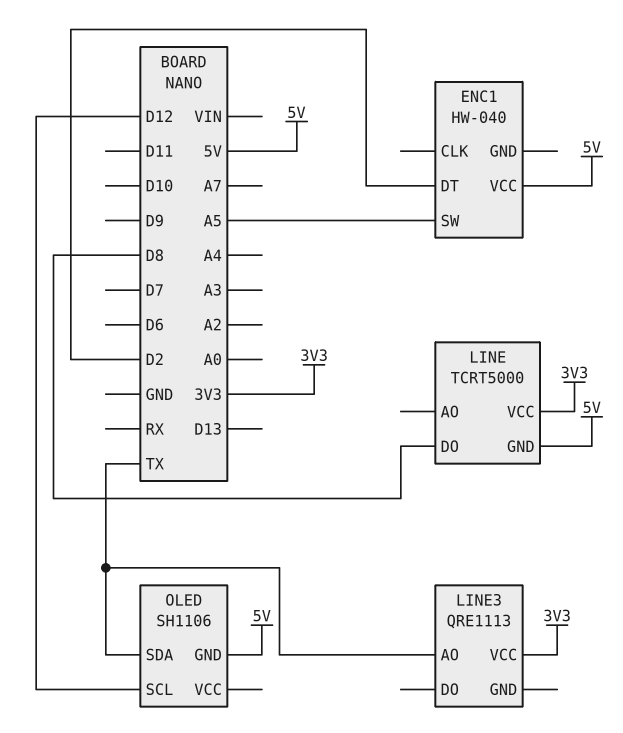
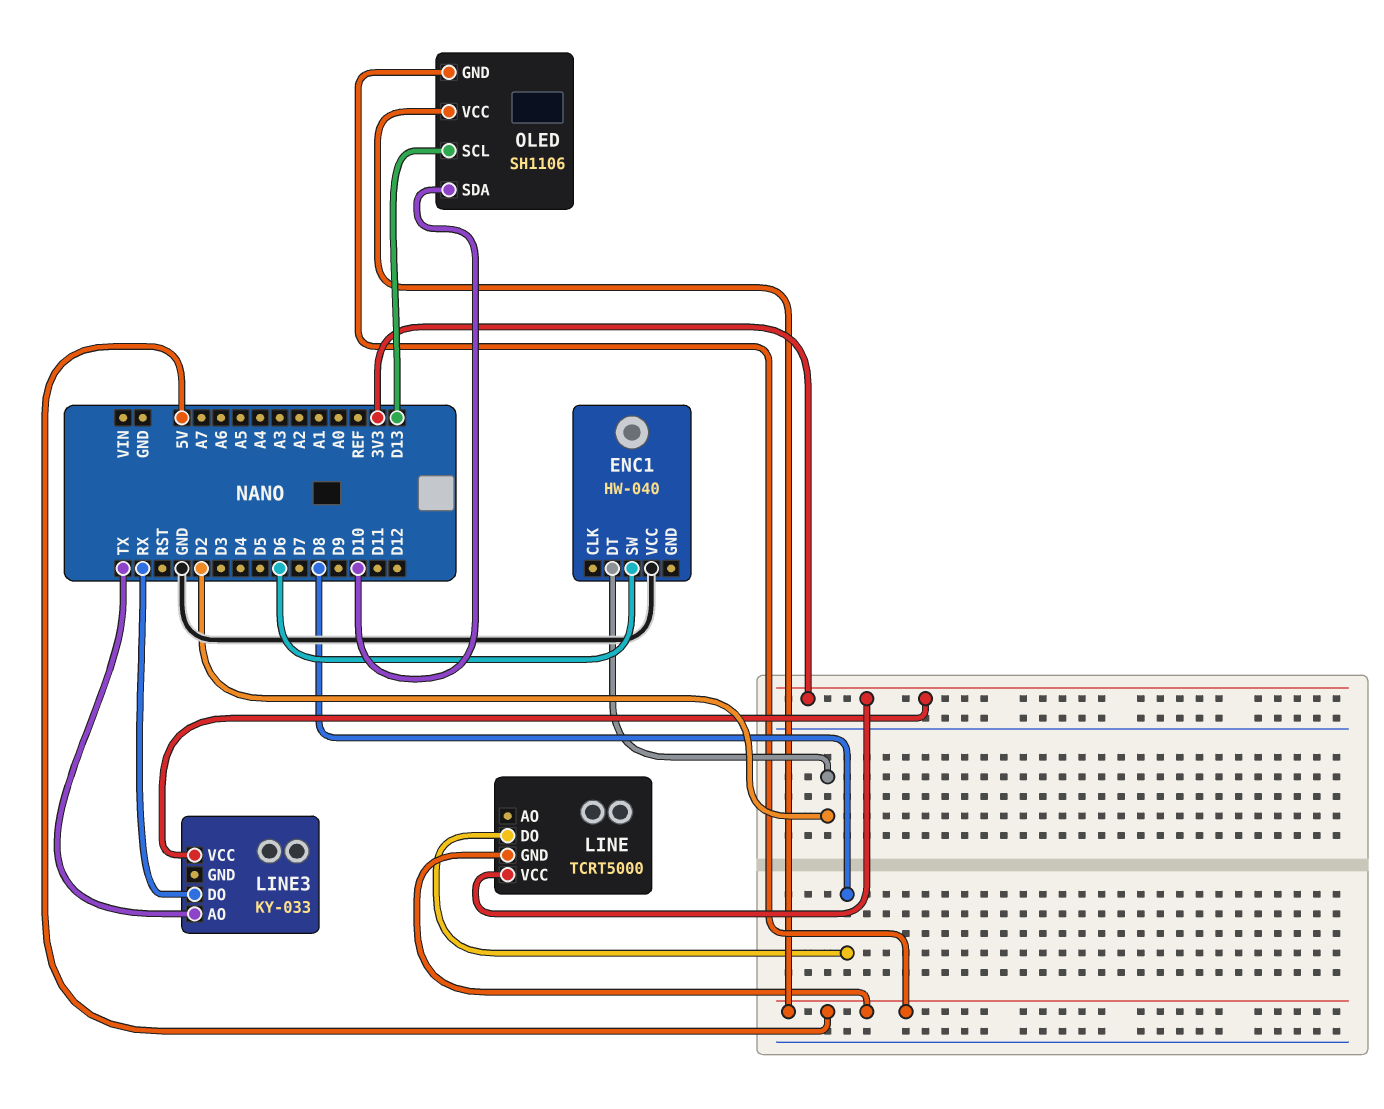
ENC1 pin SW: A5 -> D6
ENC1 pin VCC: 5V -> GND
LINE3: QRE1113 -> KY-033
LINE3 pin DO: none -> RX
OLED pin SCL: D12 -> D13
OLED pin SDA: TX -> D10
OLED pin VCC: none -> 5V

